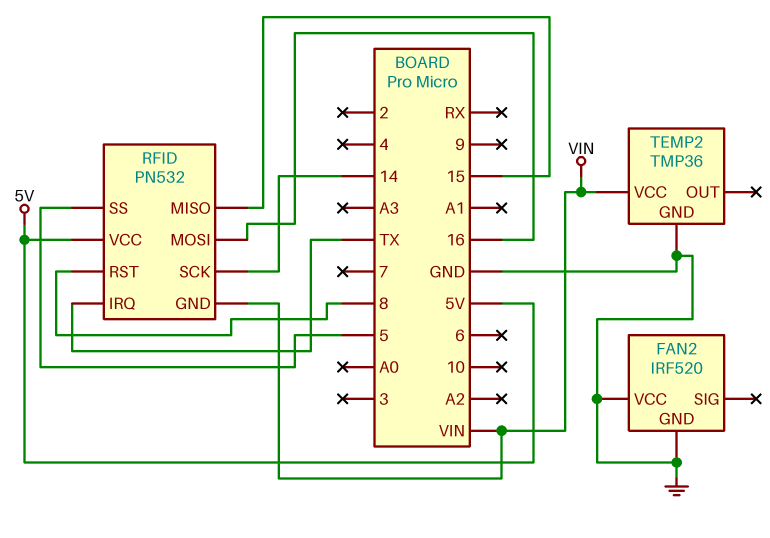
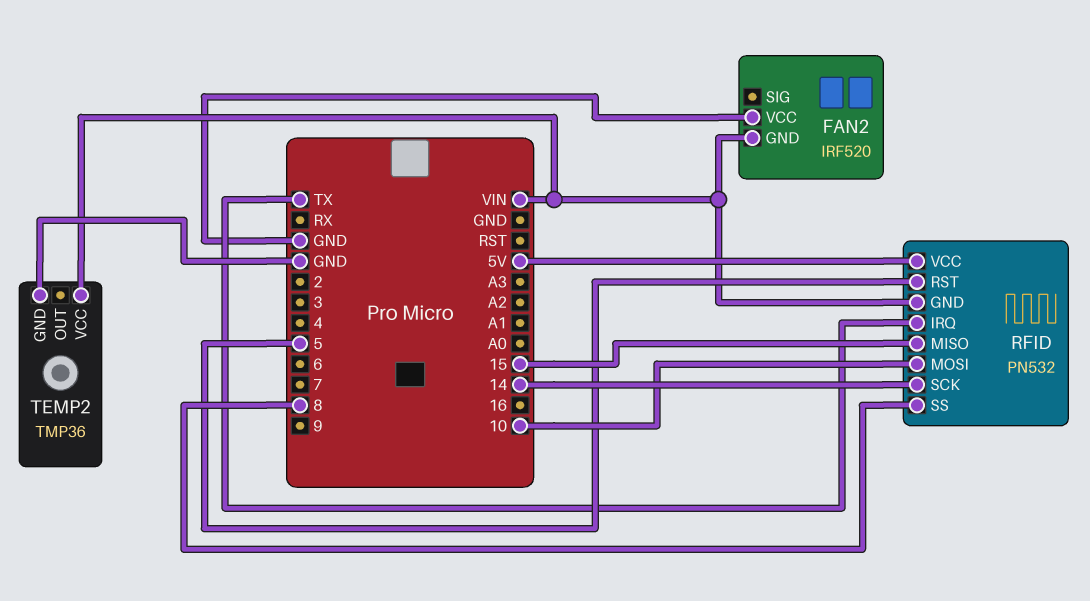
FAN2 pin GND: GND -> VIN
RFID pin MOSI: 16 -> 10
RFID pin RST: 8 -> 5
RFID pin SS: 5 -> 8

